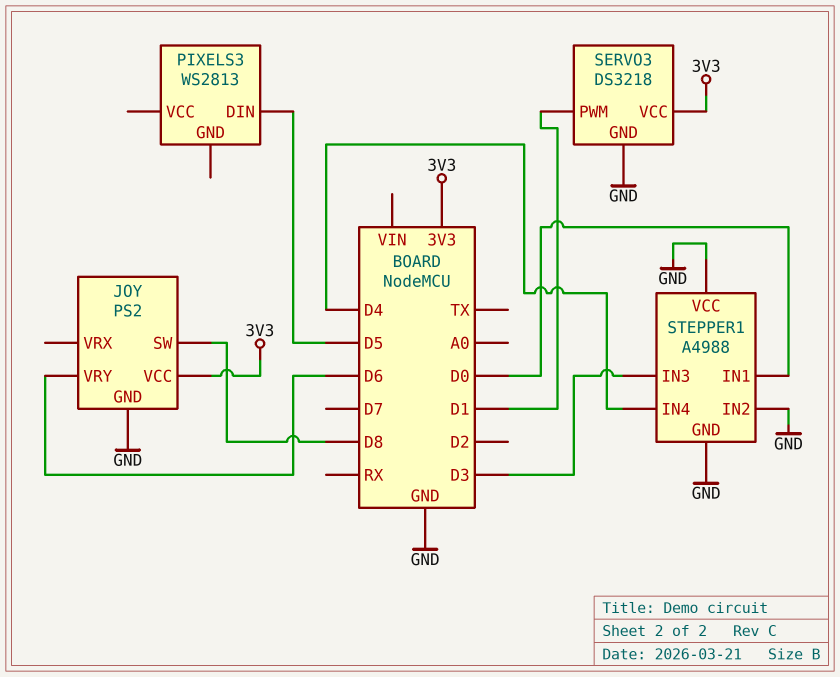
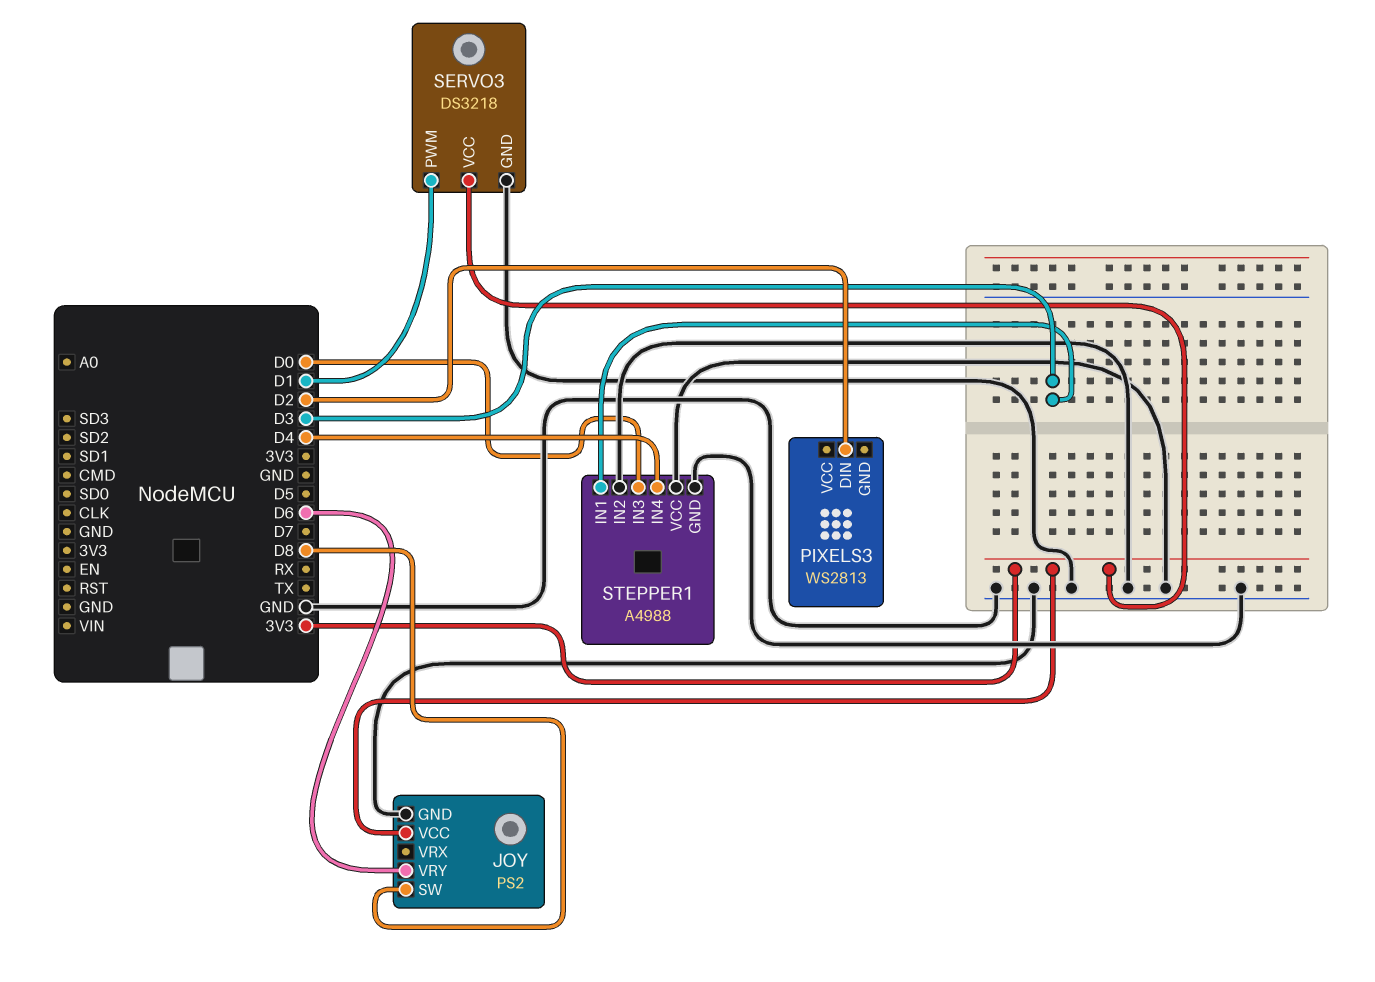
PIXELS3 pin DIN: D5 -> D2
STEPPER1 pin IN1: D0 -> D3
STEPPER1 pin IN3: D3 -> D0

